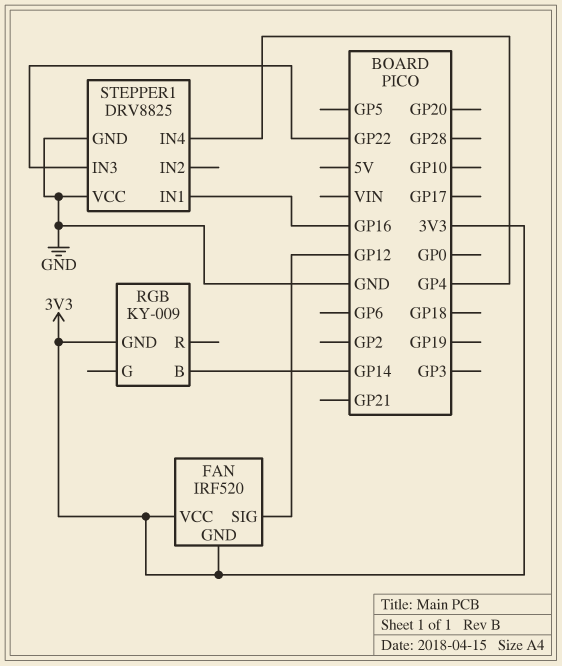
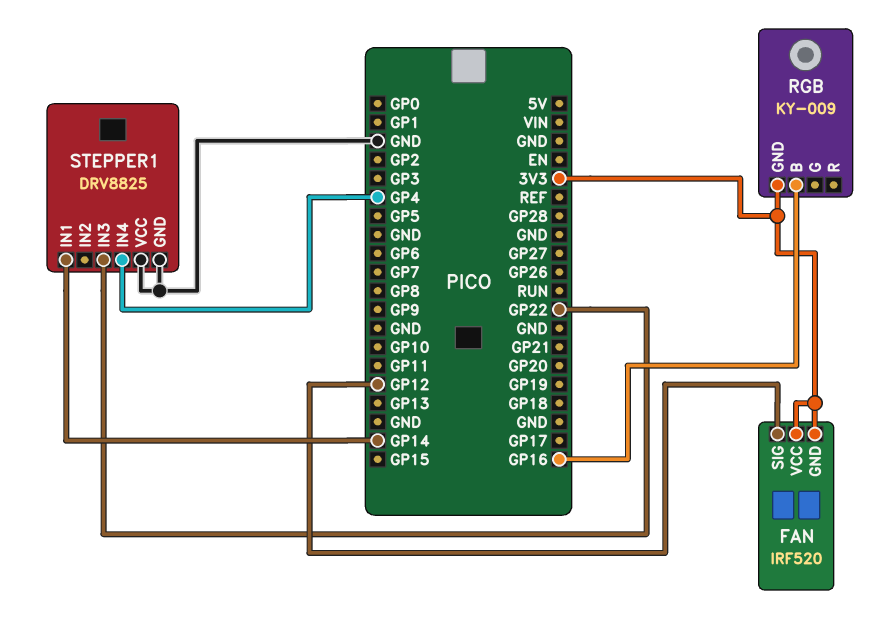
RGB pin B: GP14 -> GP16
STEPPER1 pin IN1: GP16 -> GP14

